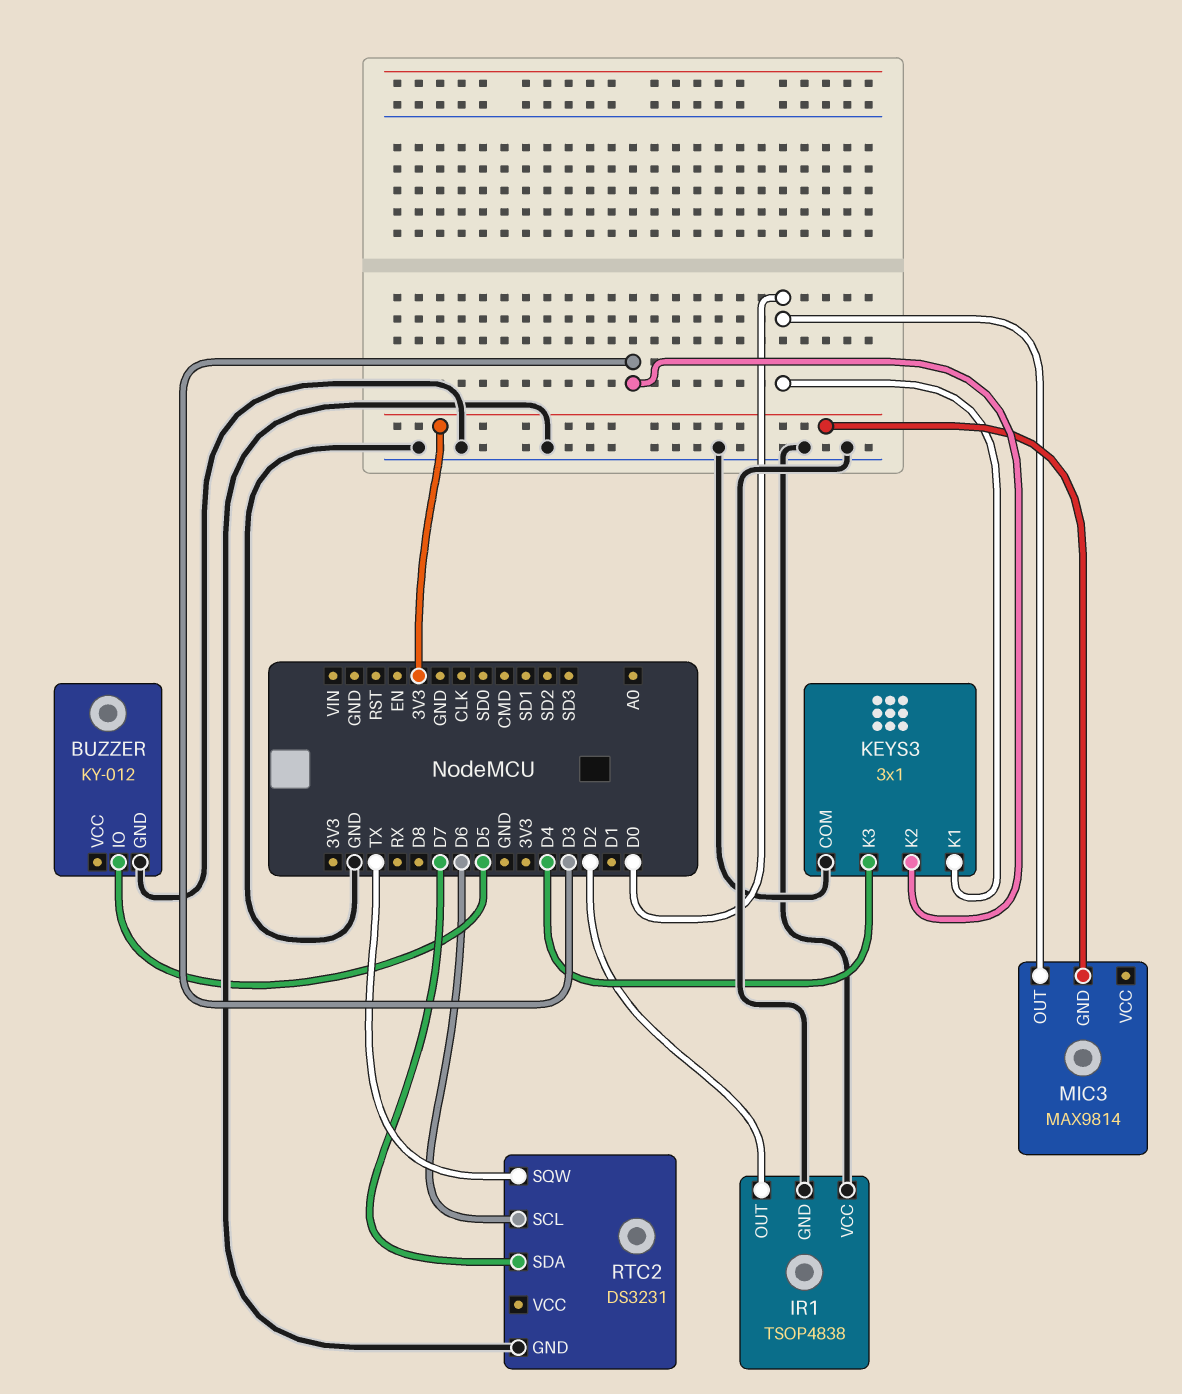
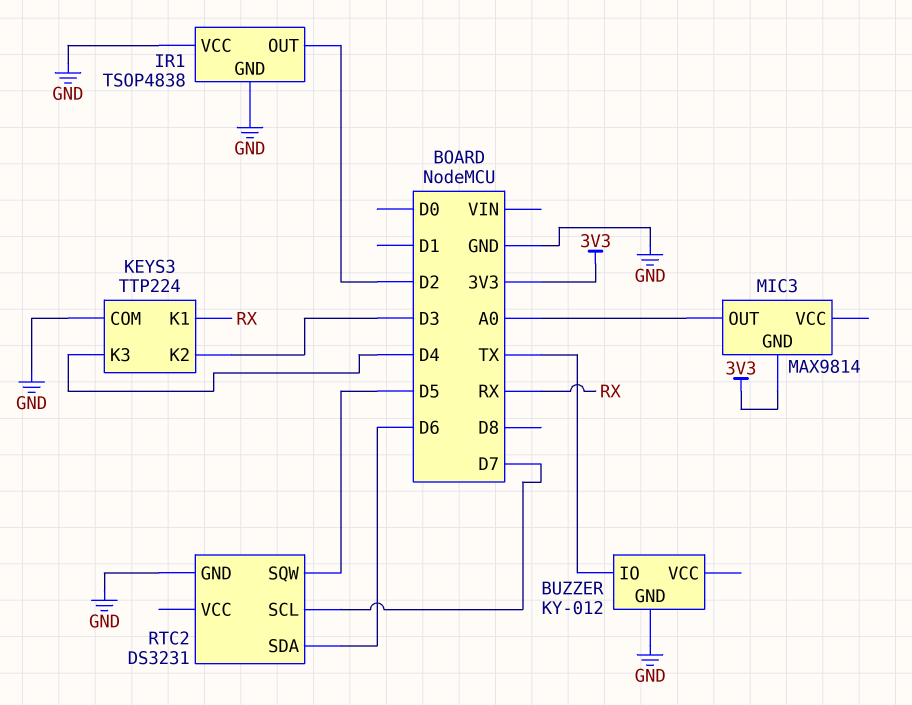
BUZZER pin IO: D5 -> TX
KEYS3: 3x1 -> TTP224
KEYS3 pin K1: D0 -> RX
MIC3 pin OUT: D0 -> A0
RTC2 pin SCL: D6 -> D7
RTC2 pin SDA: D7 -> D6
RTC2 pin SQW: TX -> D5

